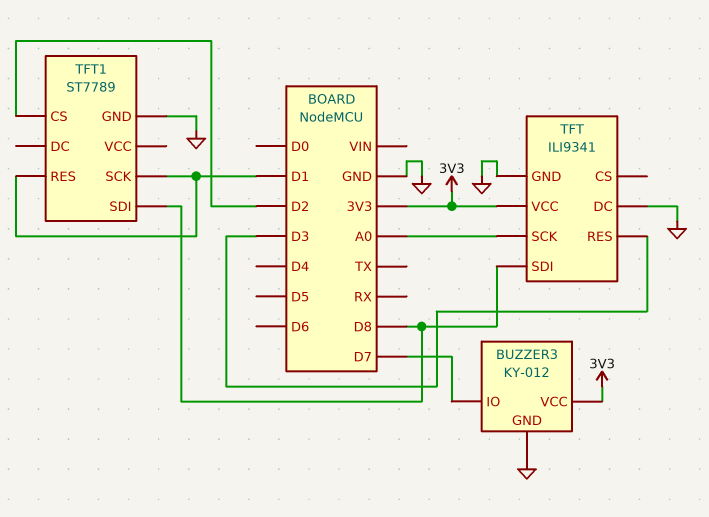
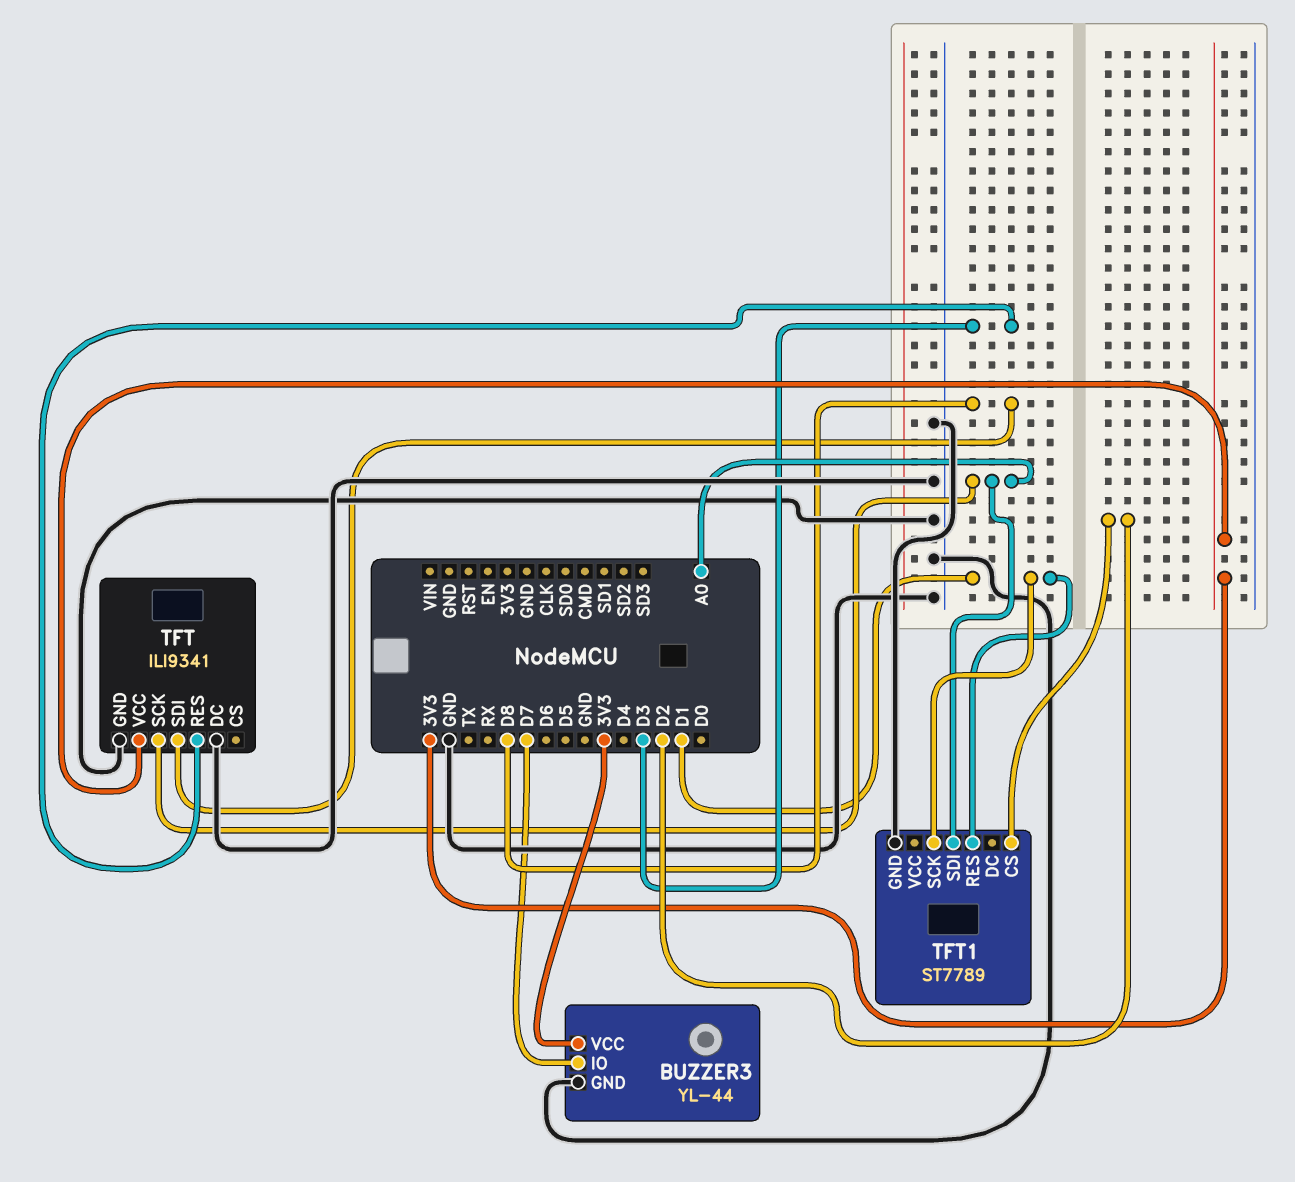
BUZZER3: KY-012 -> YL-44
TFT1 pin SDI: D8 -> A0

